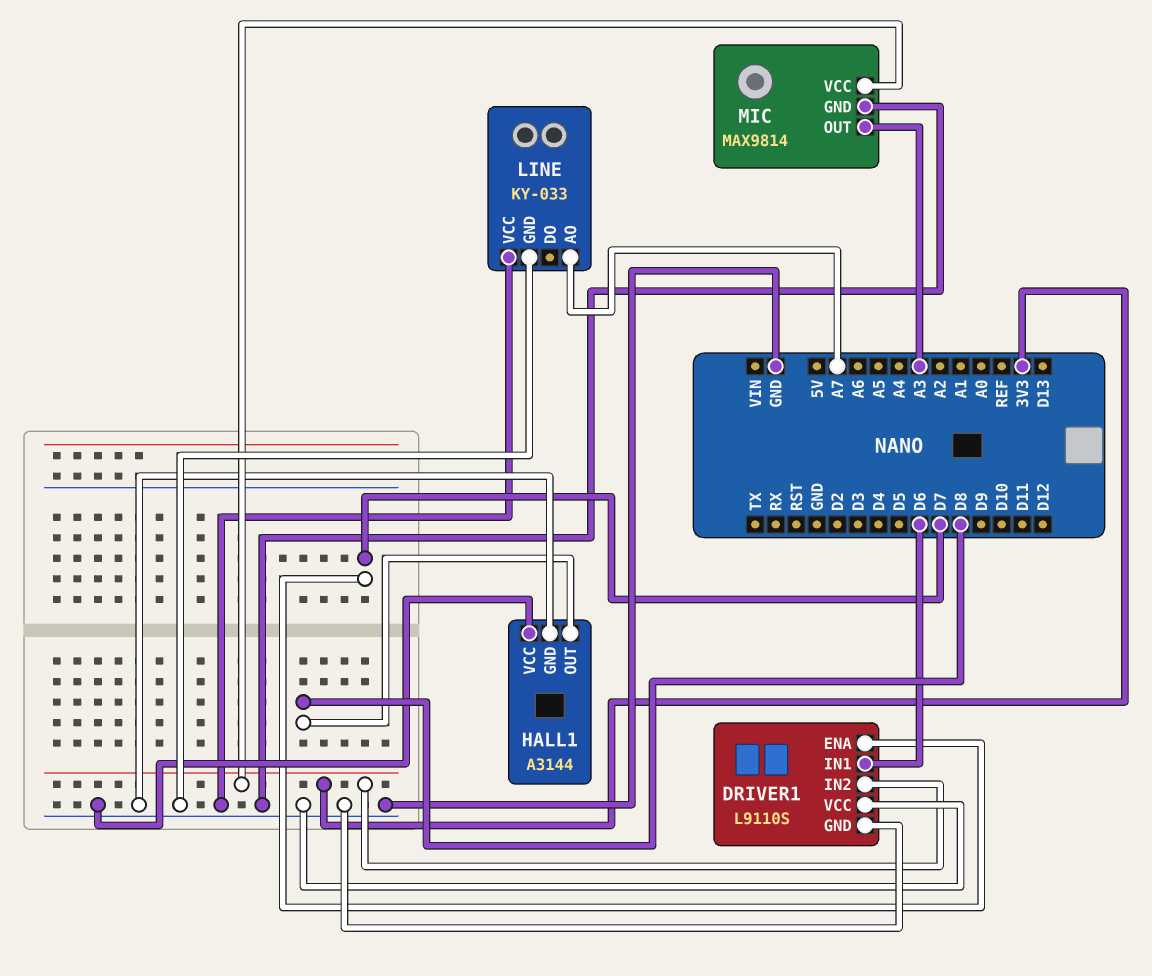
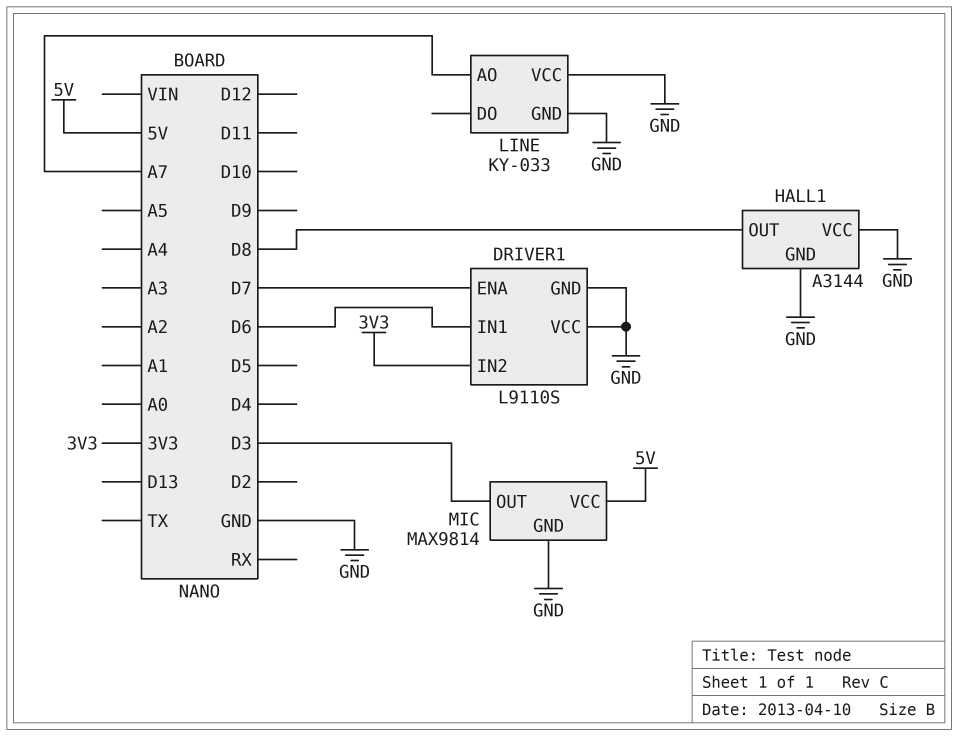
MIC pin OUT: A3 -> D3
MIC pin VCC: 3V3 -> 5V

